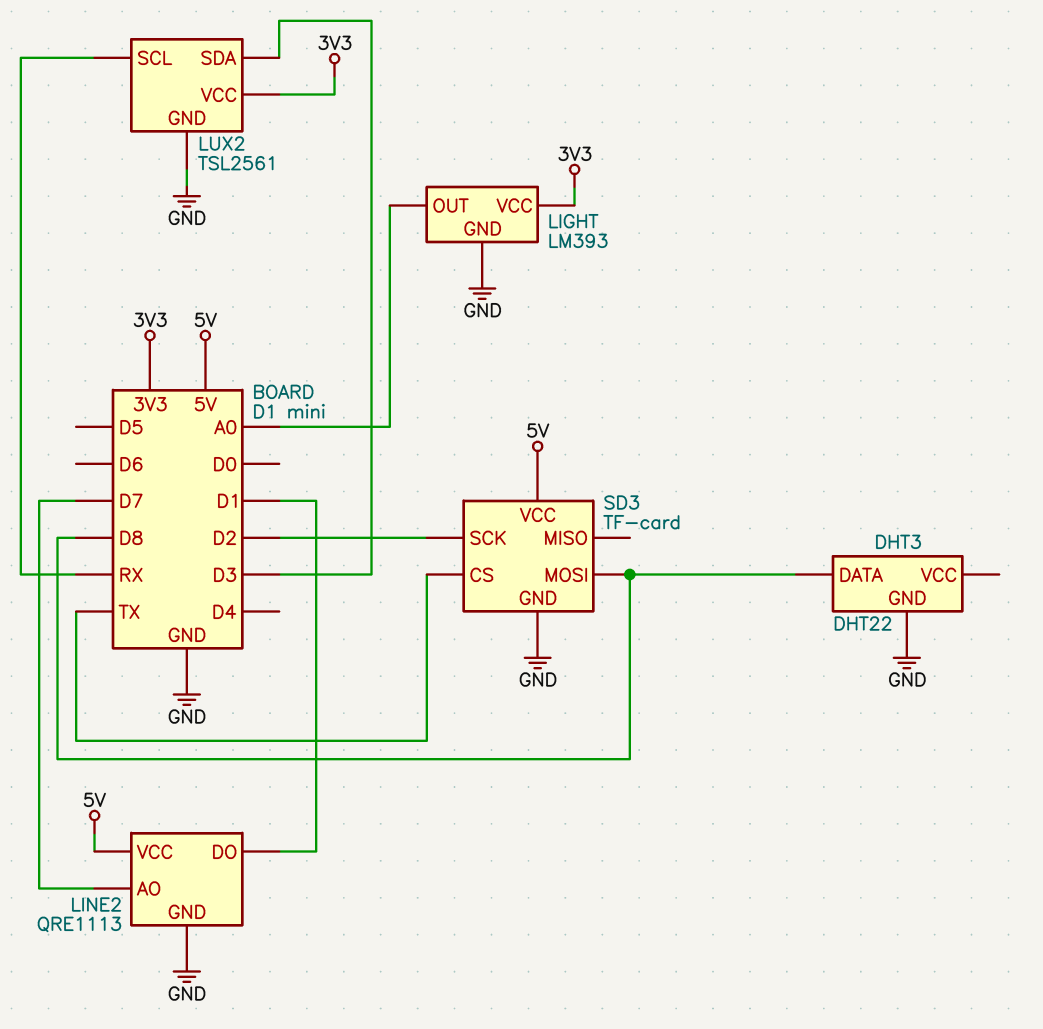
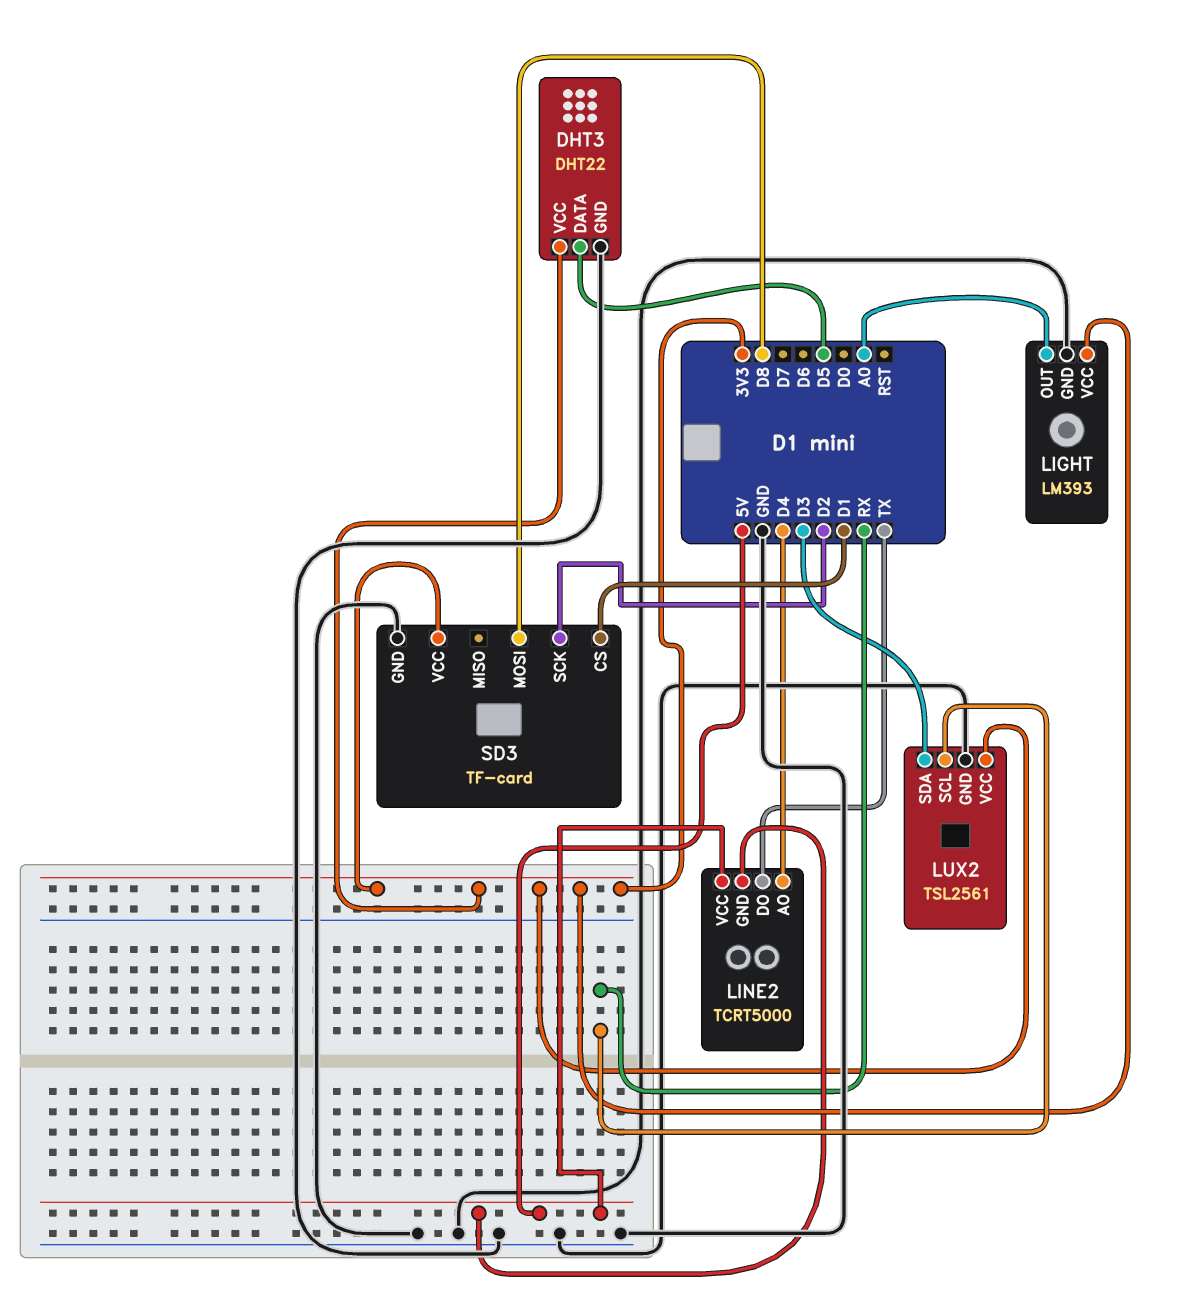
DHT3 pin DATA: D8 -> D5
DHT3 pin VCC: none -> 3V3
LINE2: QRE1113 -> TCRT5000
LINE2 pin AO: D7 -> D4
LINE2 pin DO: D1 -> TX
LINE2 pin GND: GND -> 5V
SD3 pin CS: TX -> D1
SD3 pin VCC: 5V -> 3V3

